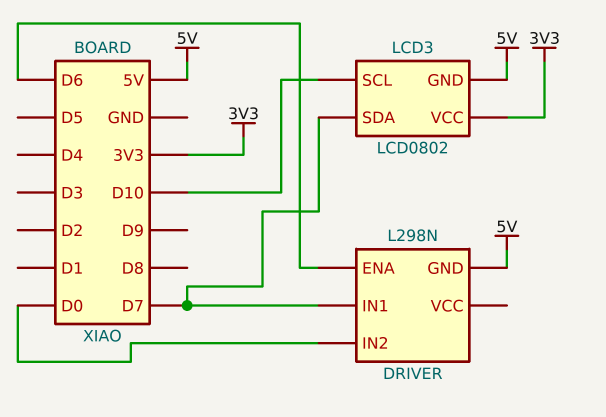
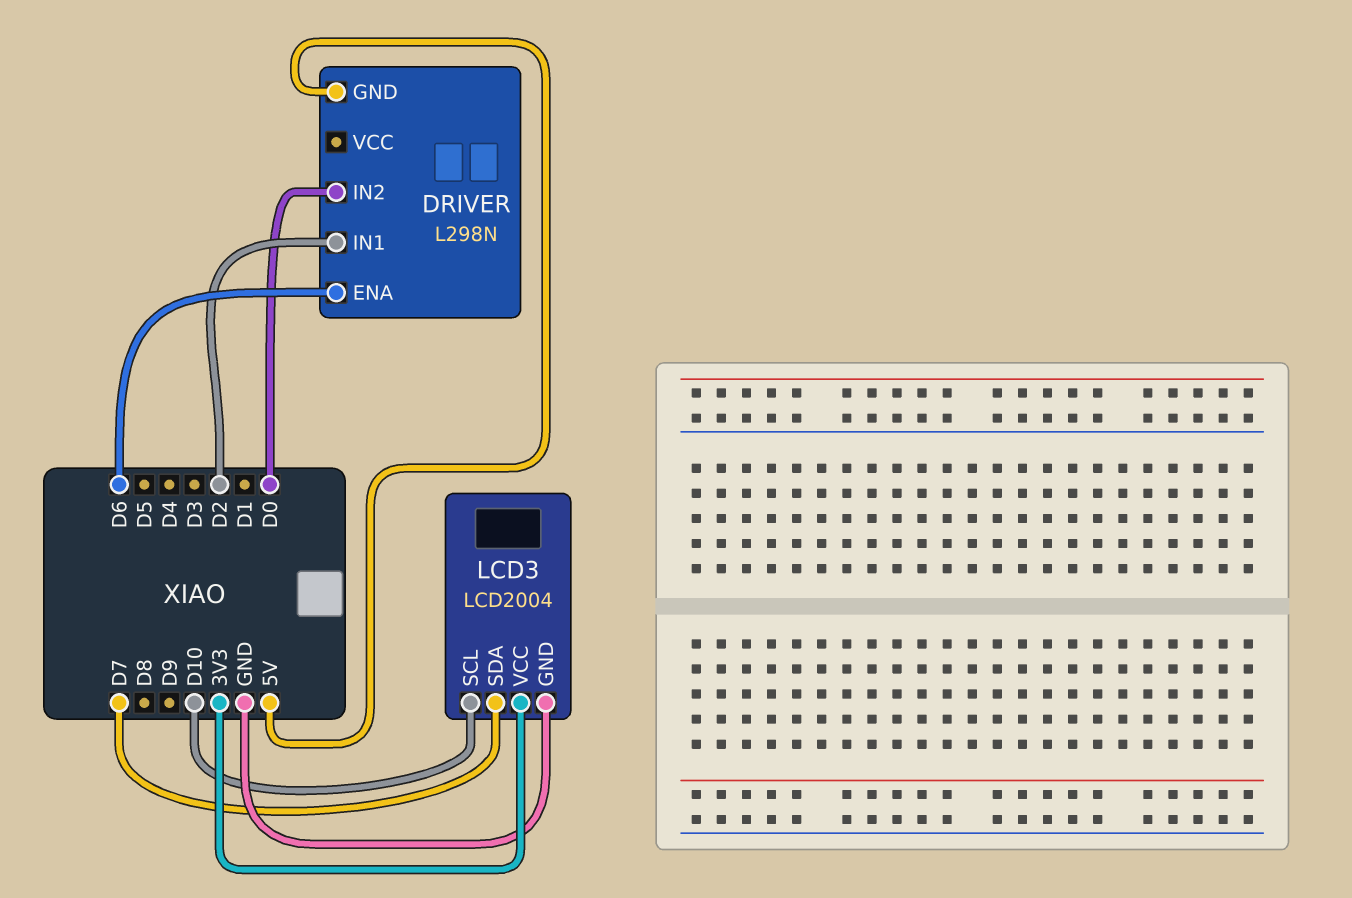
DRIVER pin IN1: D7 -> D2
LCD3: LCD0802 -> LCD2004
LCD3 pin GND: 5V -> GND

